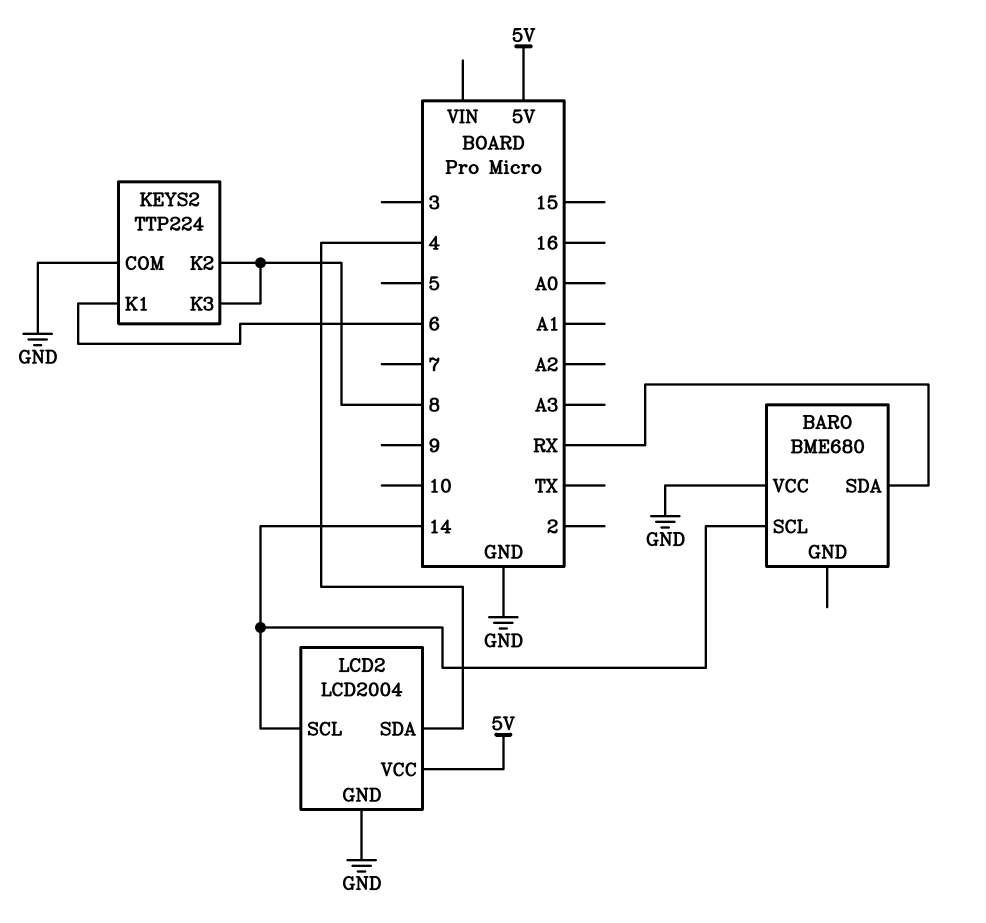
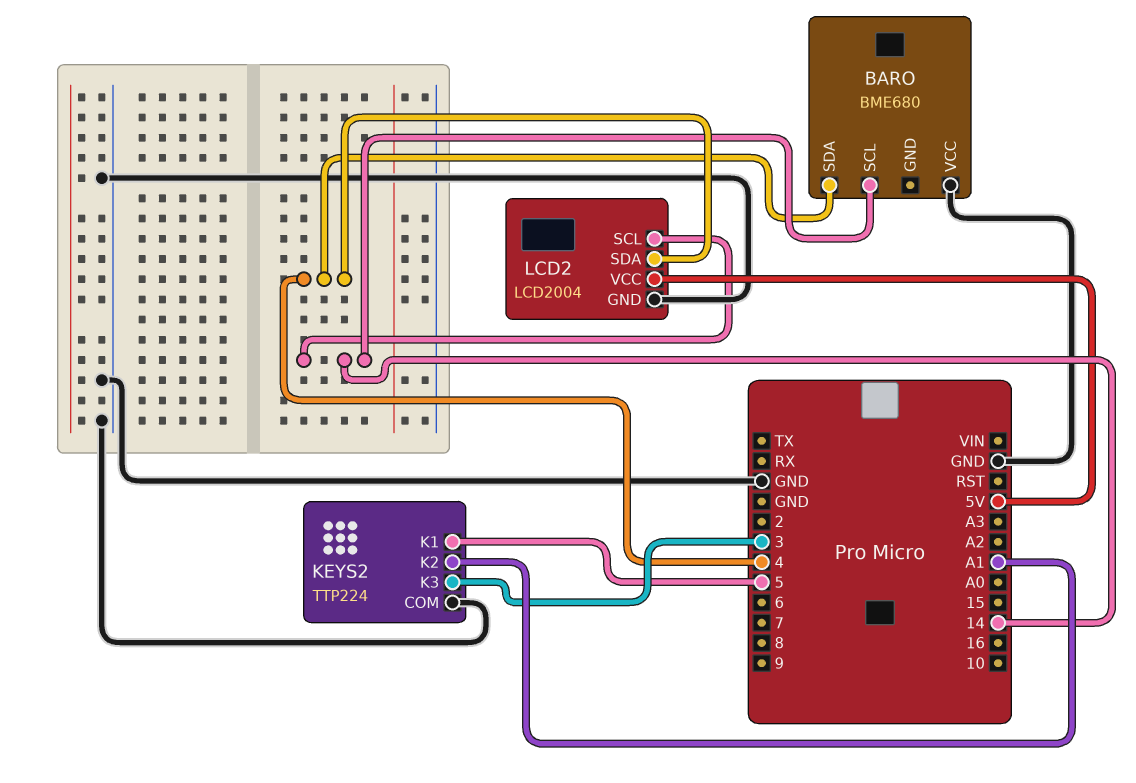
BARO pin SDA: RX -> 4
KEYS2 pin K1: 6 -> 5
KEYS2 pin K2: 8 -> A1
KEYS2 pin K3: 8 -> 3

